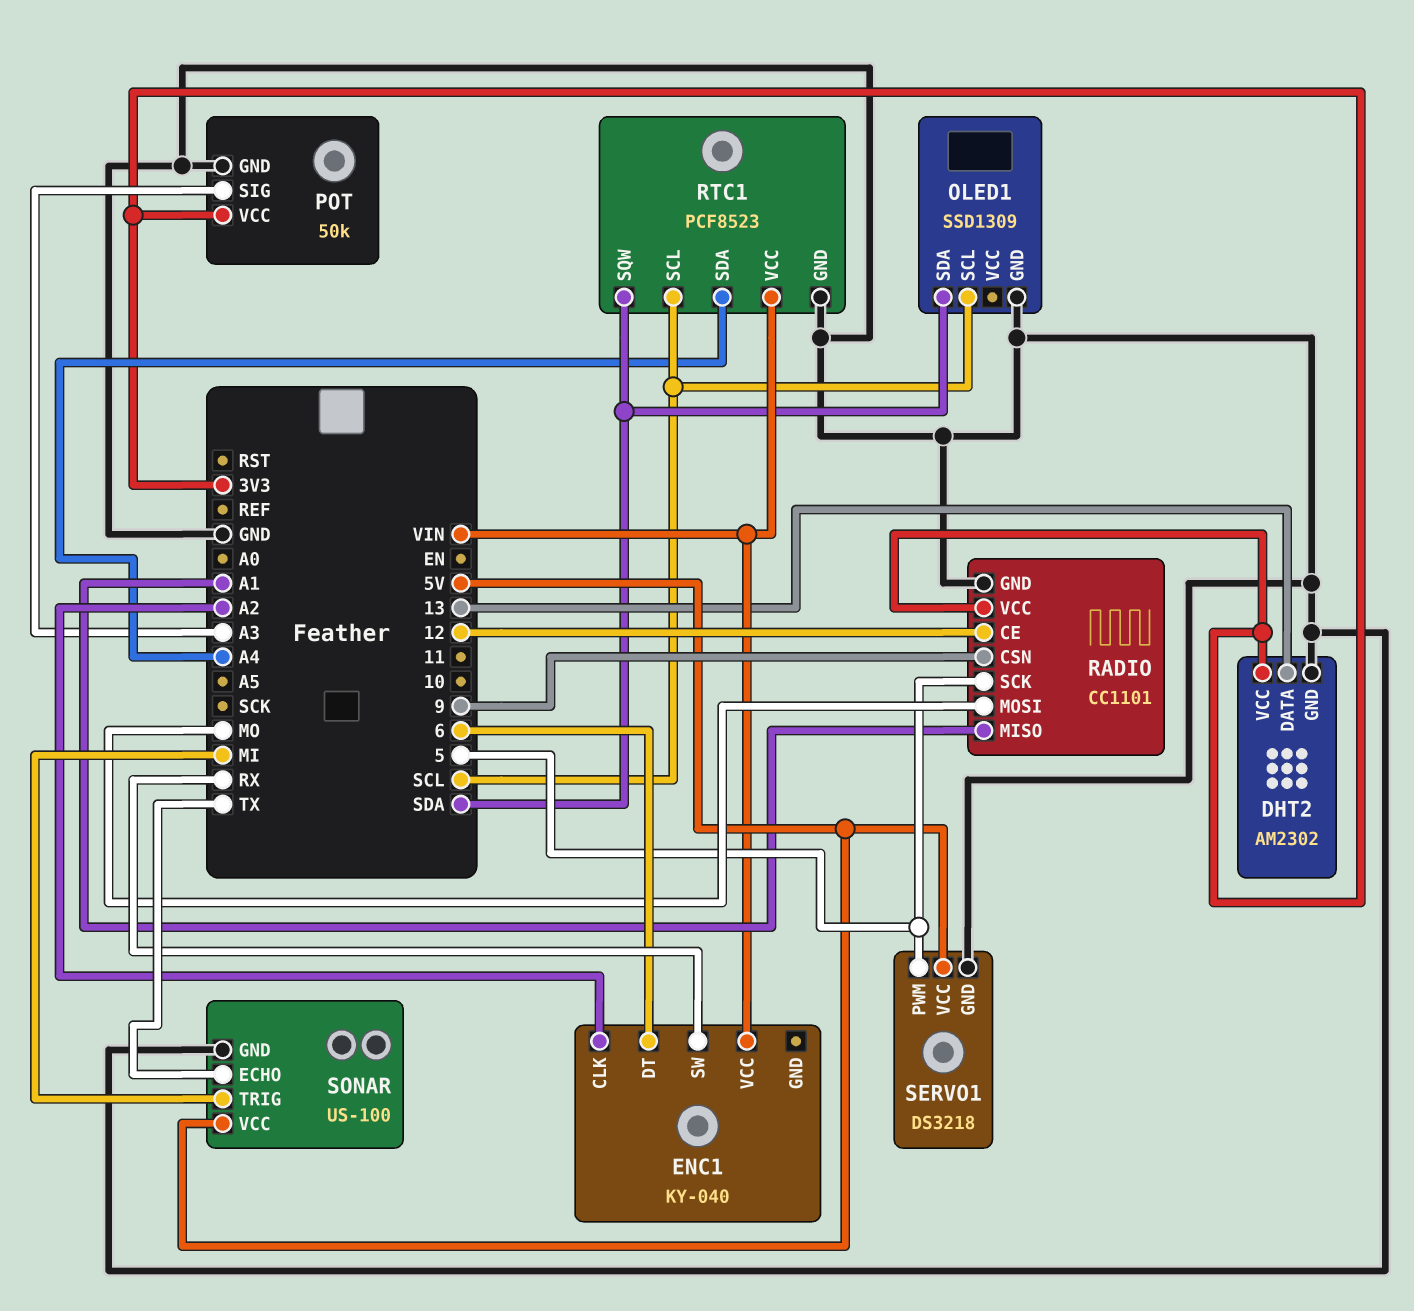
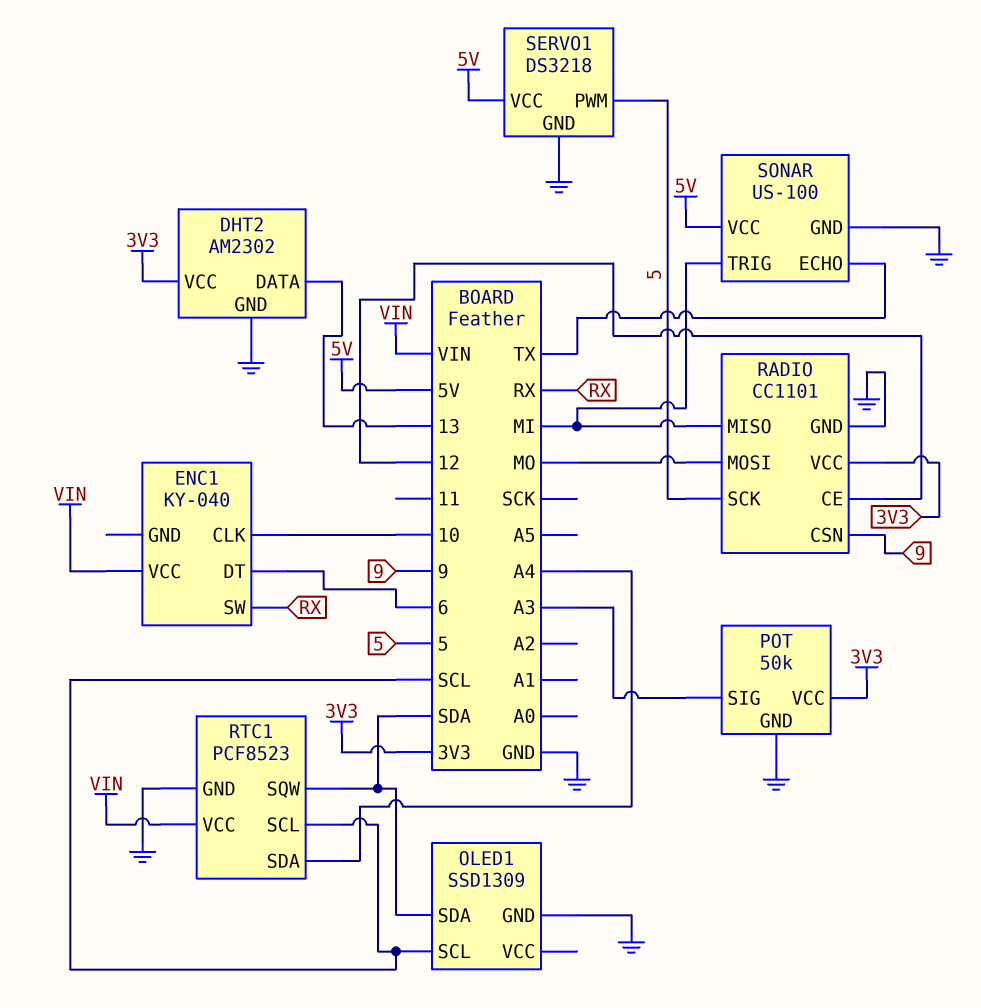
ENC1 pin CLK: A2 -> 10
RADIO pin MISO: A1 -> MI

